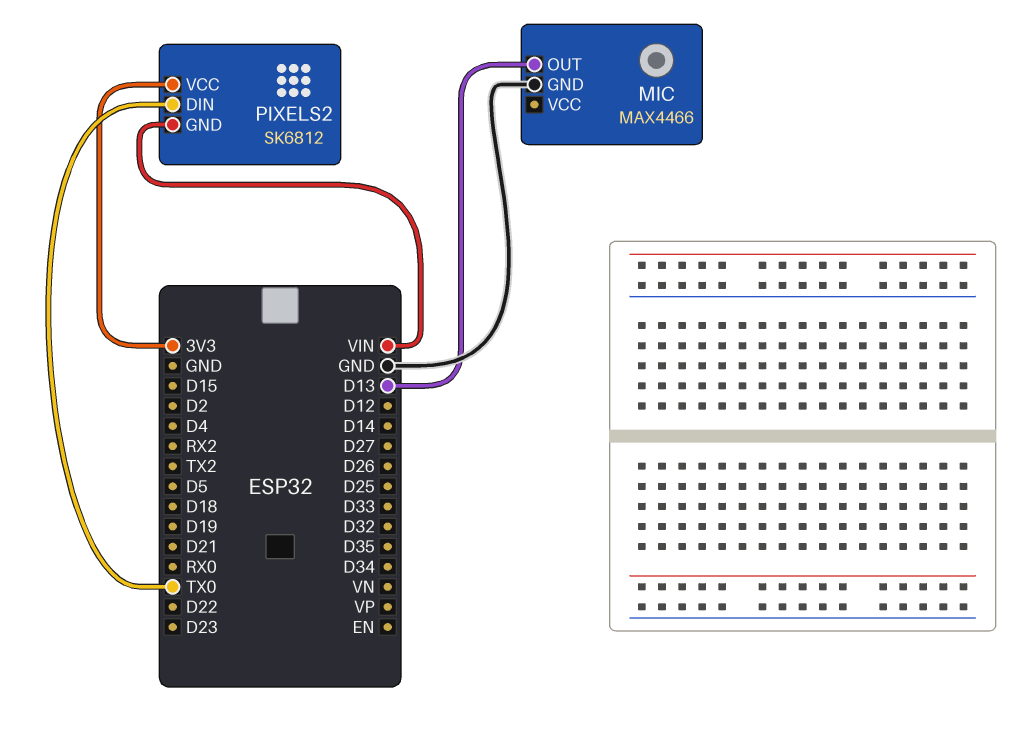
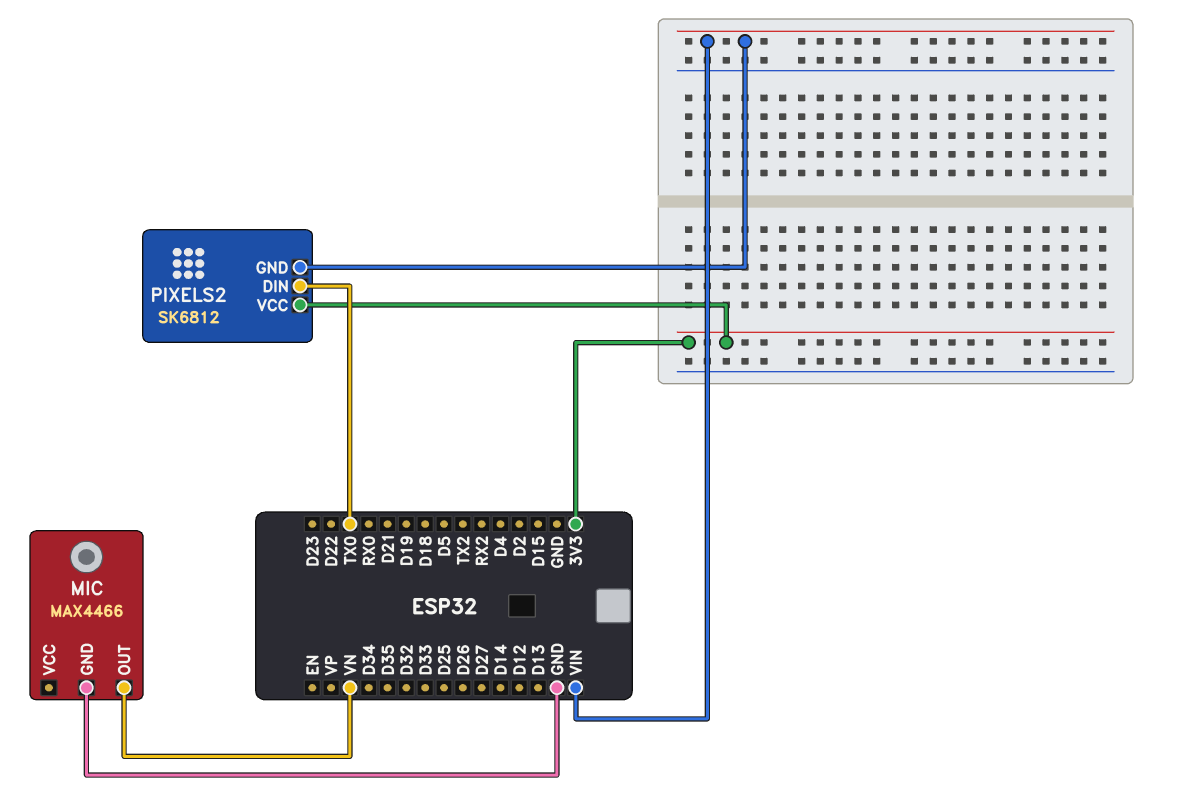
MIC pin OUT: D13 -> VN

